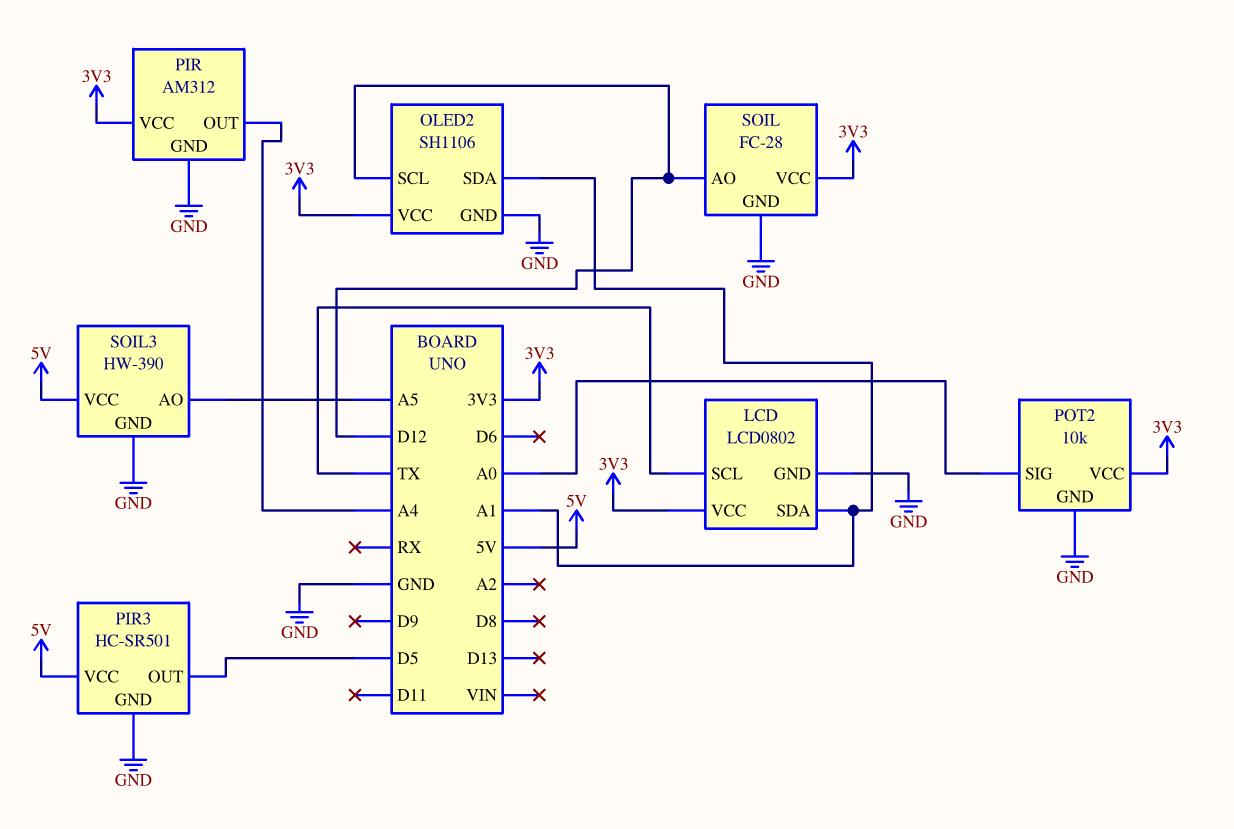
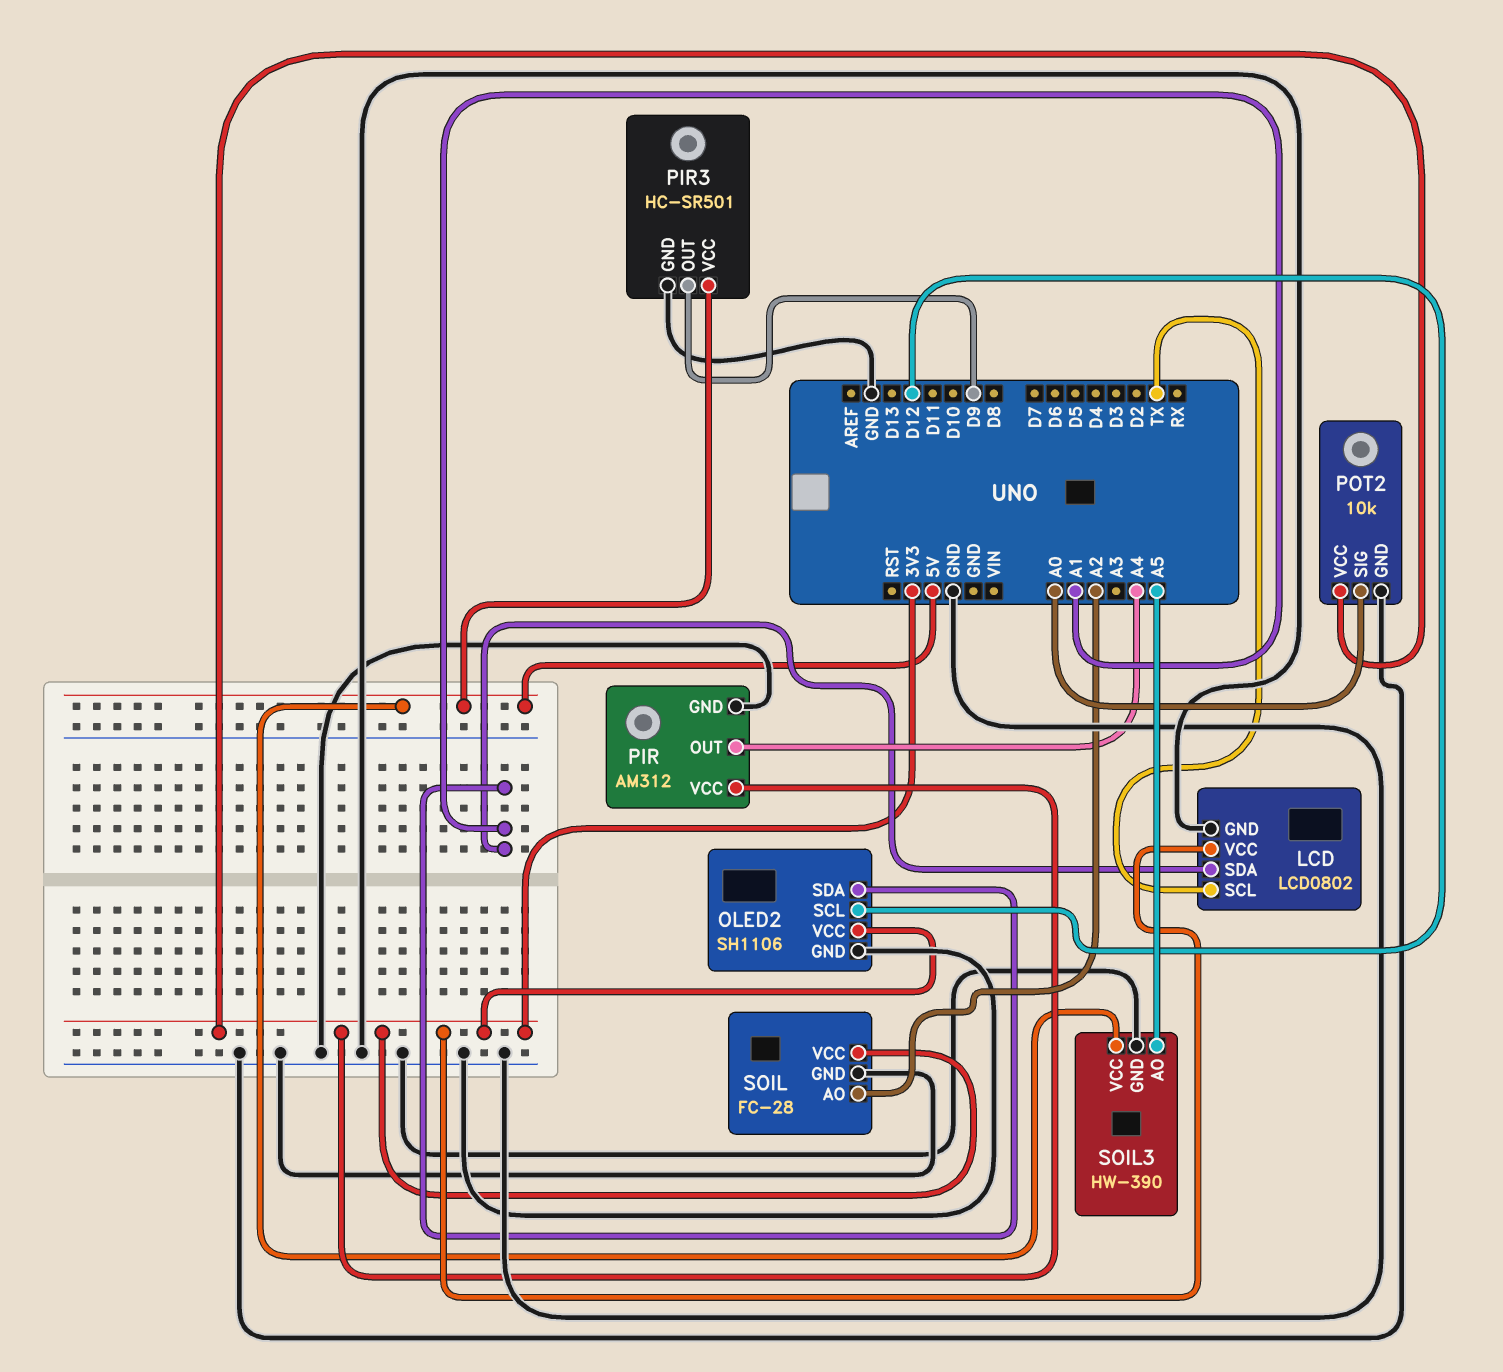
PIR3 pin OUT: D5 -> D9
SOIL pin AO: D12 -> A2

